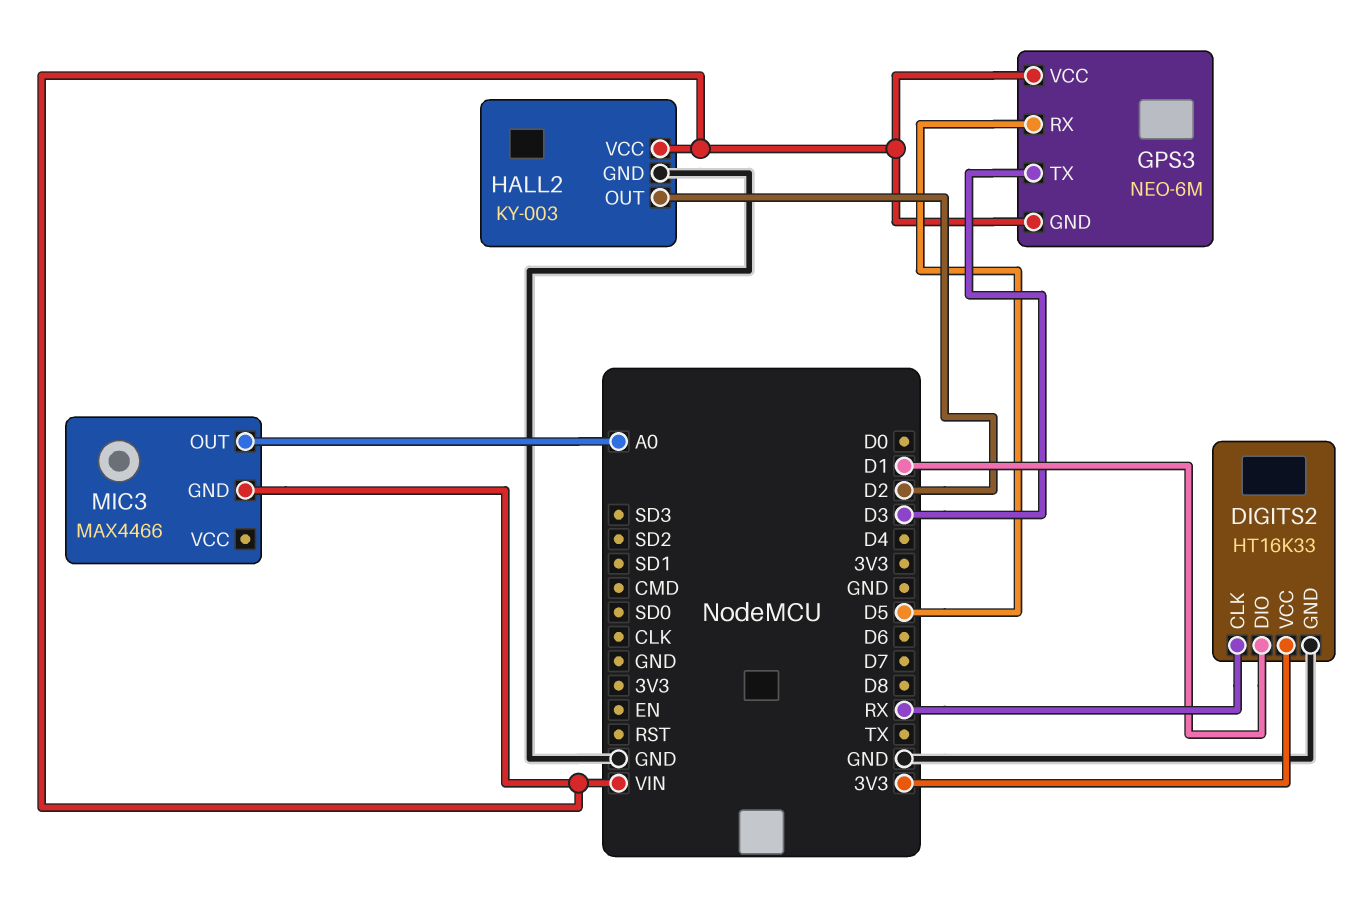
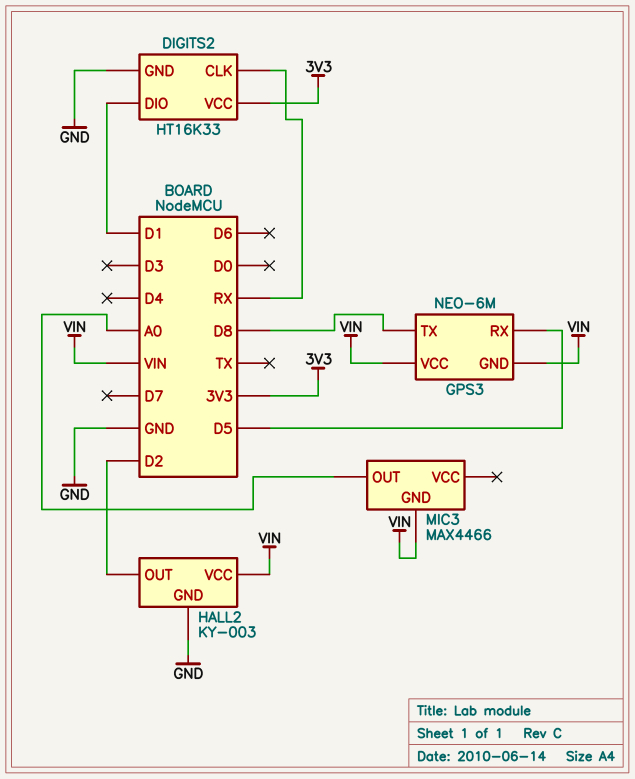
GPS3 pin TX: D3 -> D8

